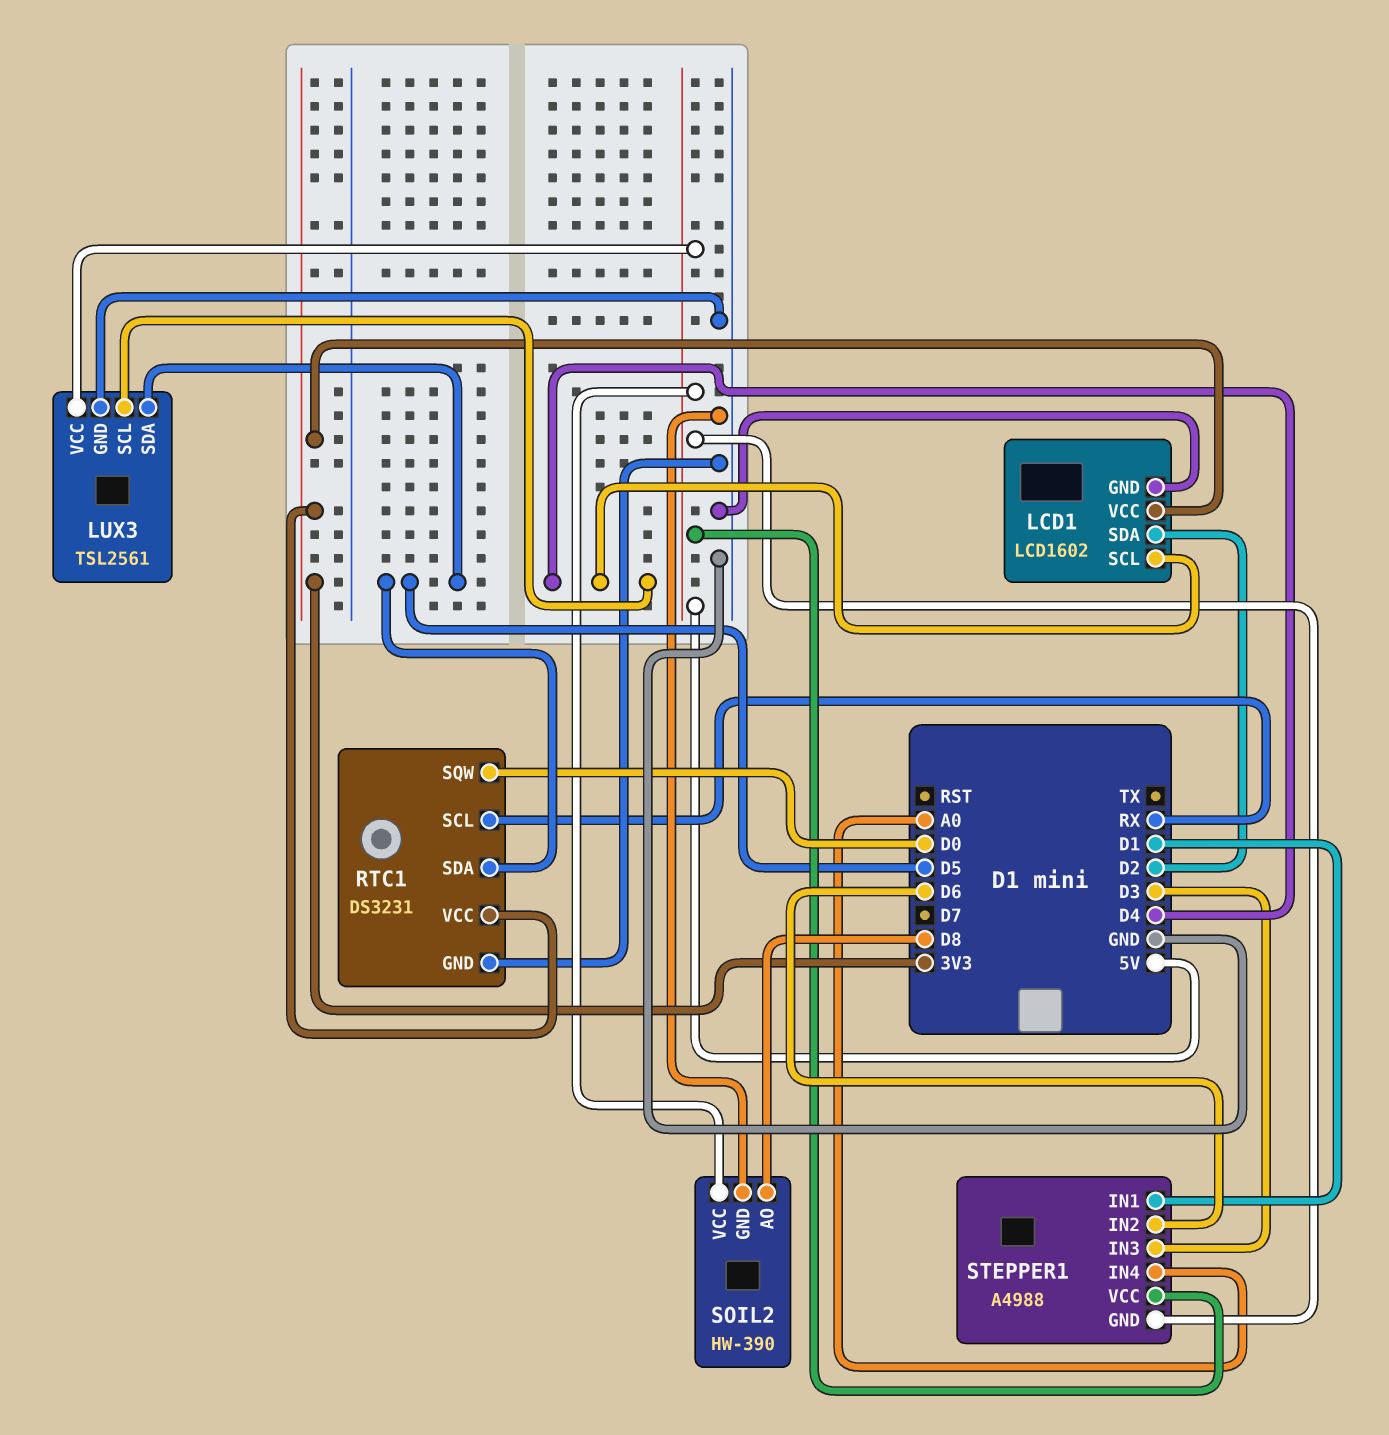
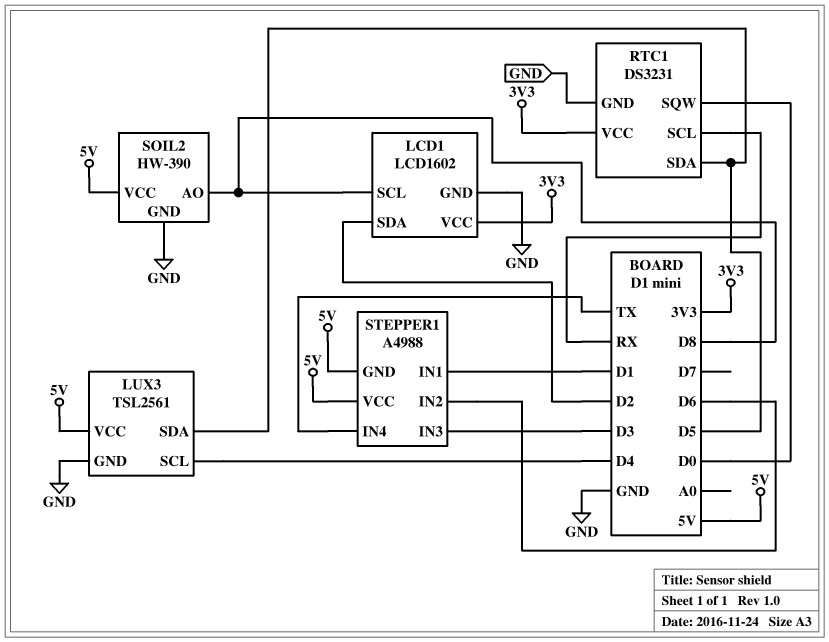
LCD1 pin SCL: D4 -> D8
STEPPER1 pin IN4: A0 -> TX

